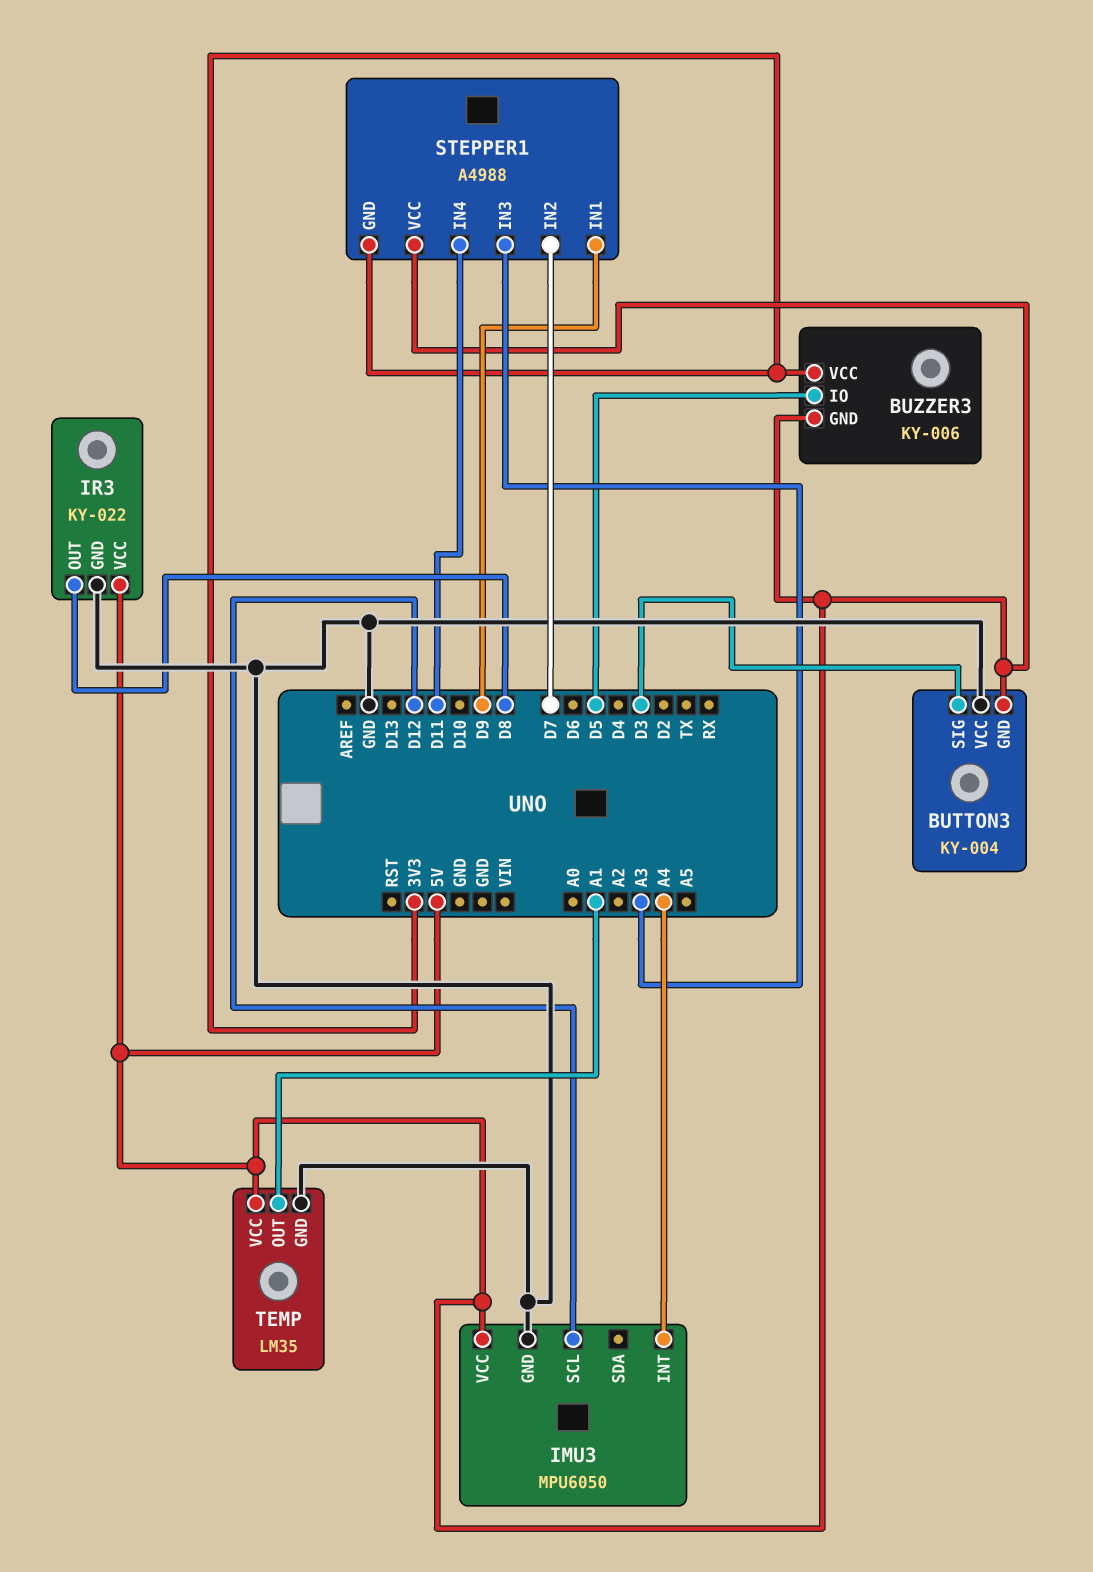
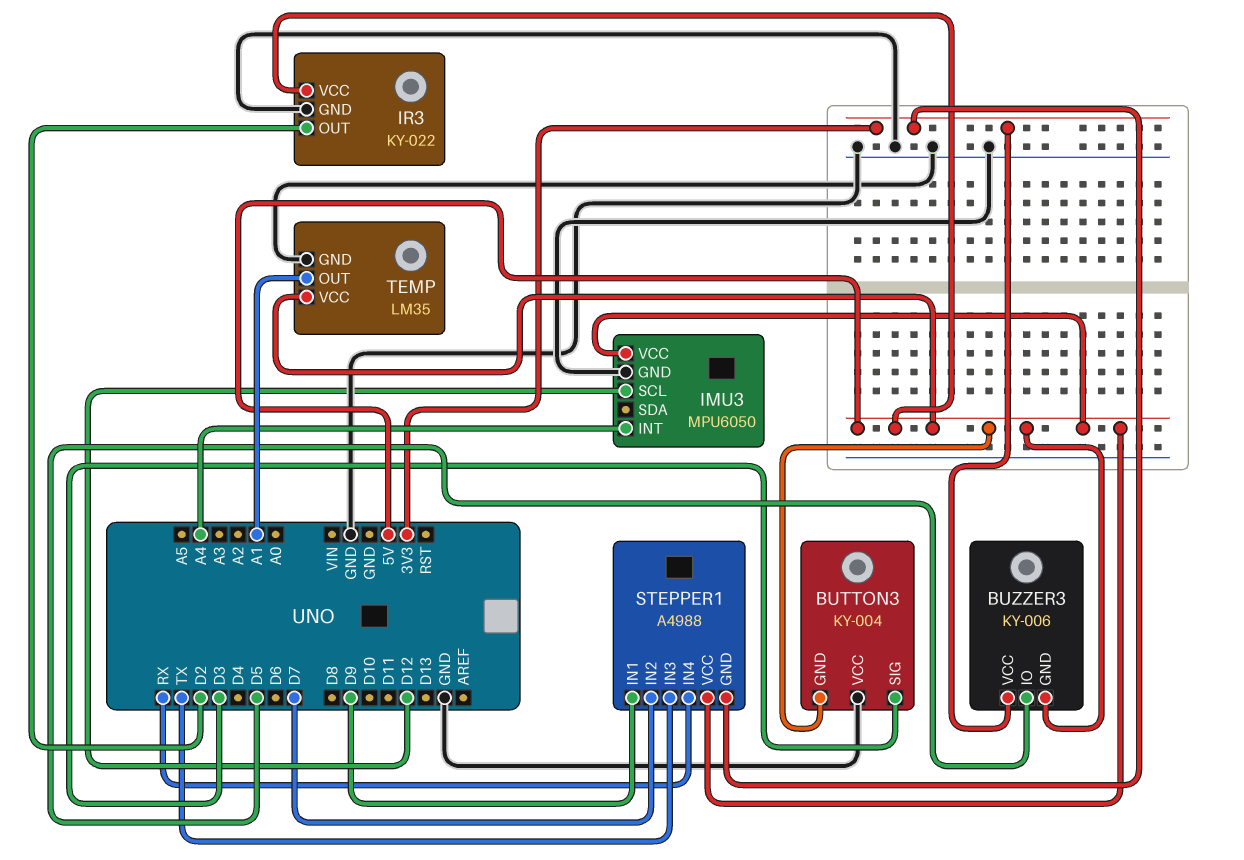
IR3 pin OUT: D8 -> D2
STEPPER1 pin IN3: A3 -> TX
STEPPER1 pin IN4: D11 -> RX

